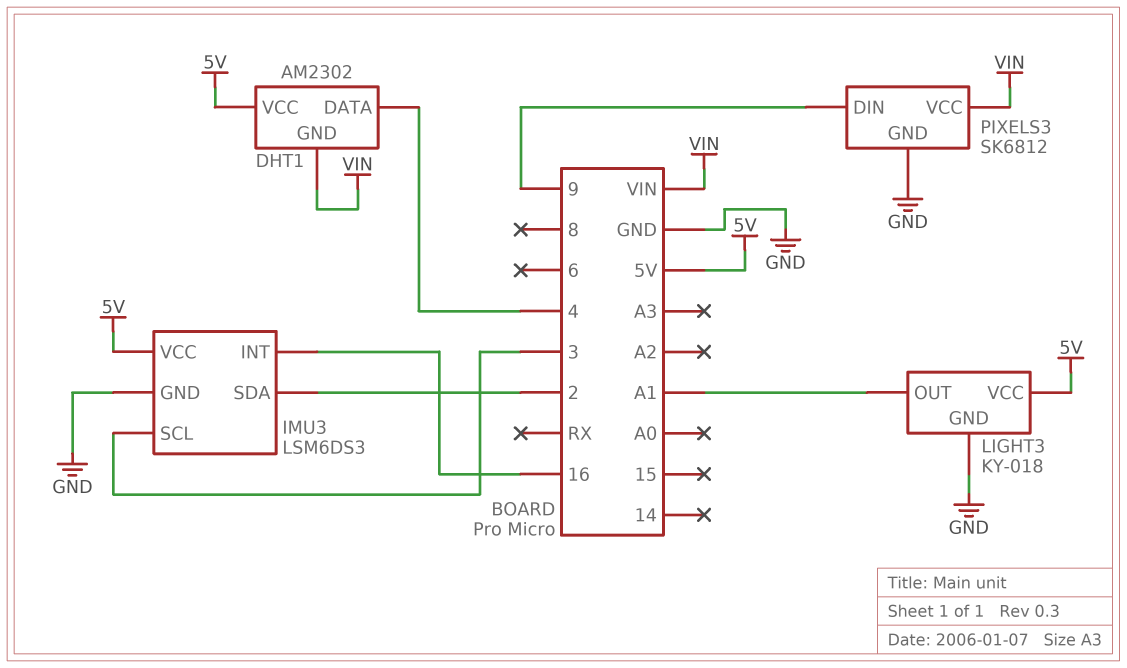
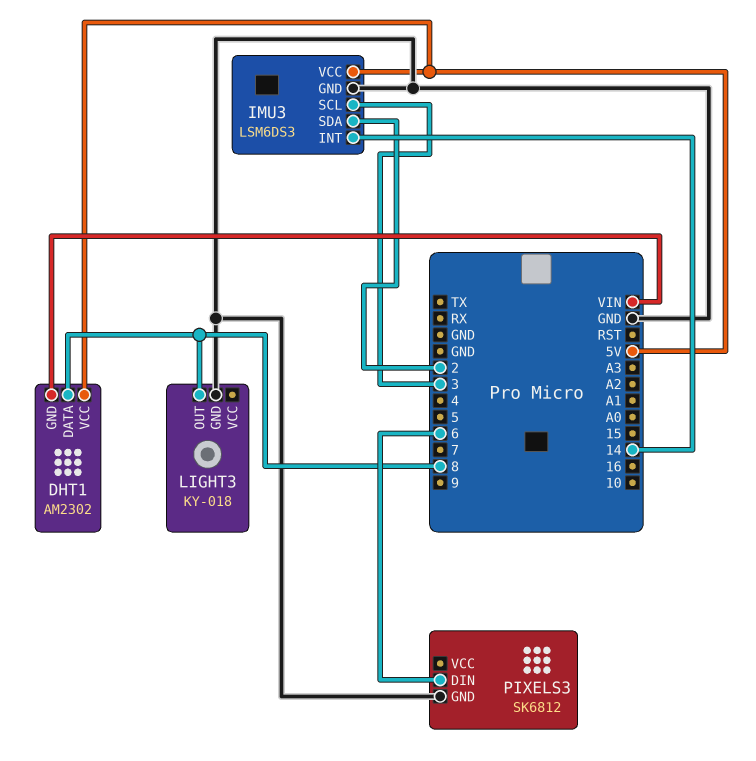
DHT1 pin DATA: 4 -> 8
IMU3 pin INT: 16 -> 14
LIGHT3 pin OUT: A1 -> 8
LIGHT3 pin VCC: 5V -> none
PIXELS3 pin DIN: 9 -> 6
PIXELS3 pin VCC: VIN -> none

